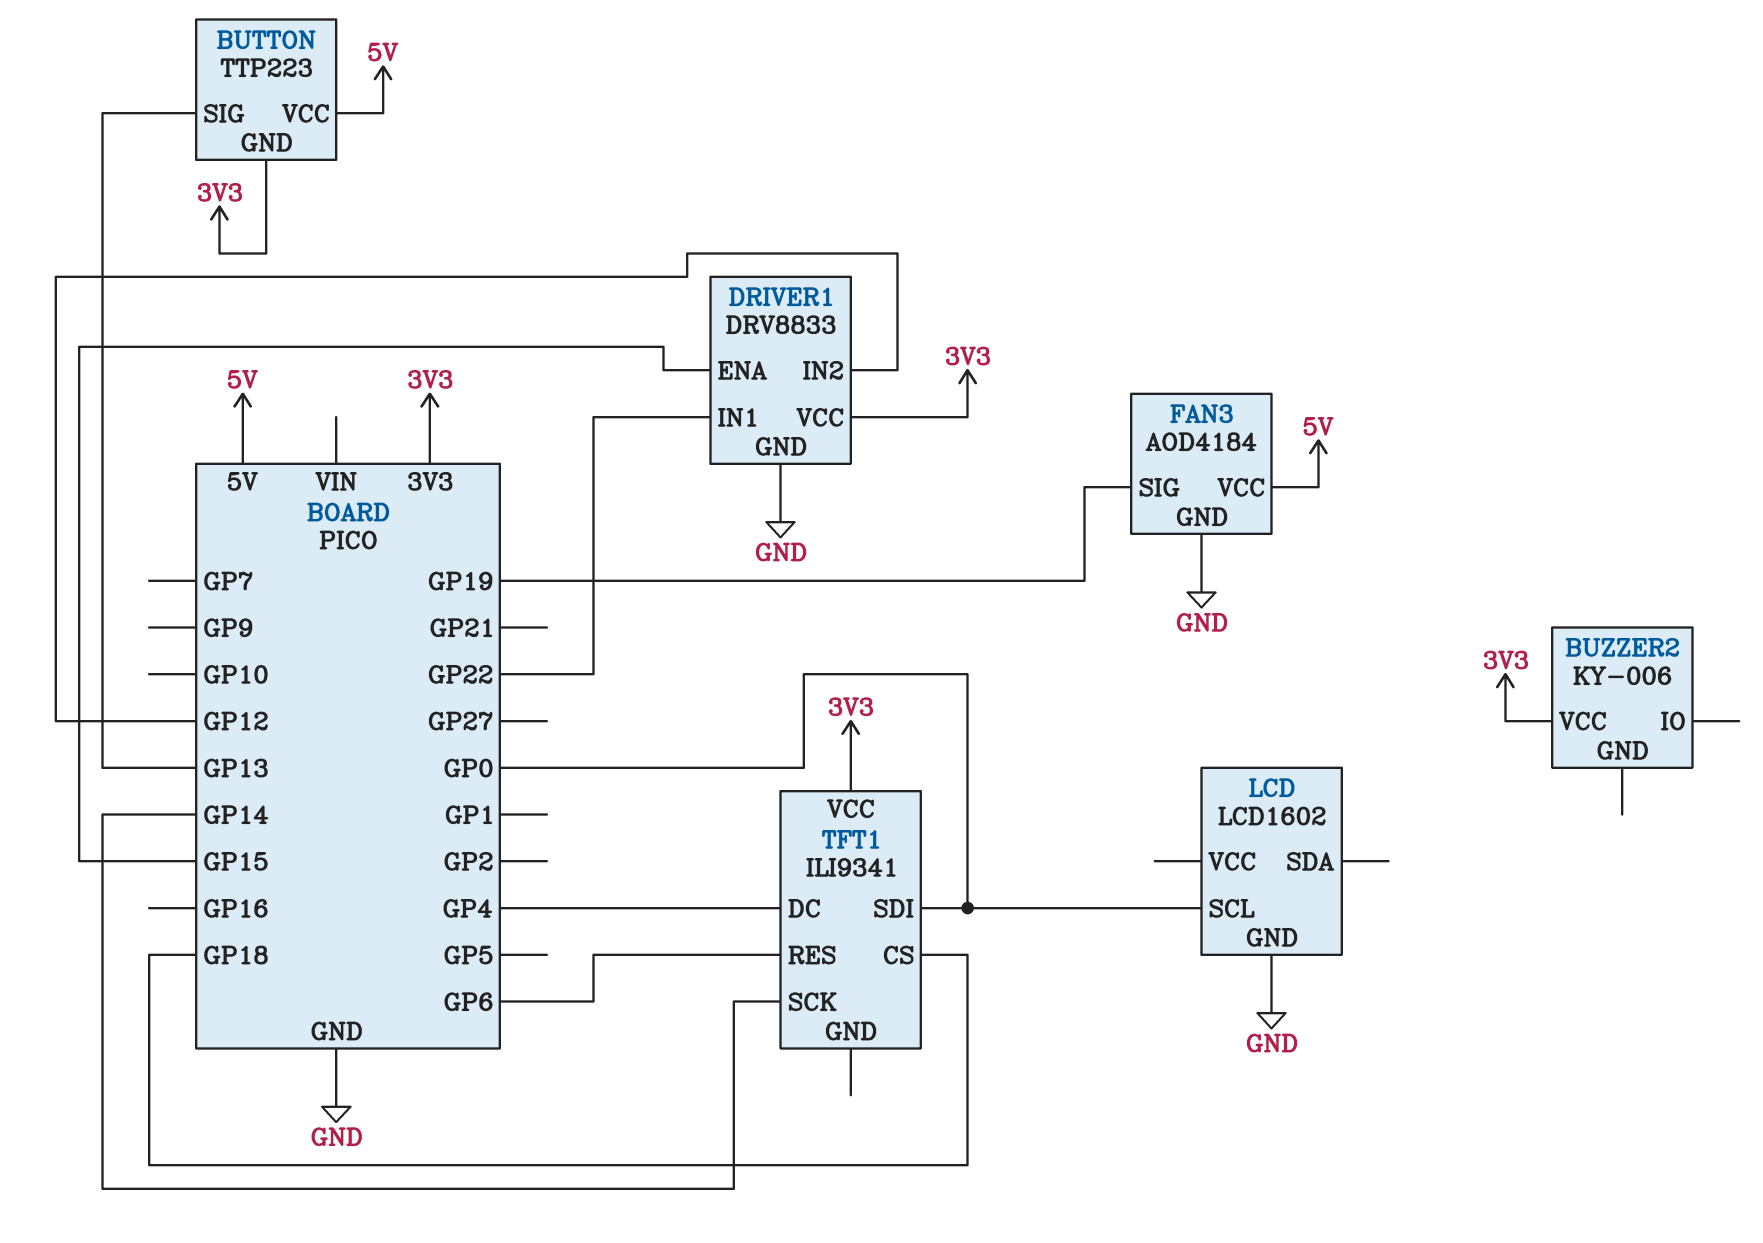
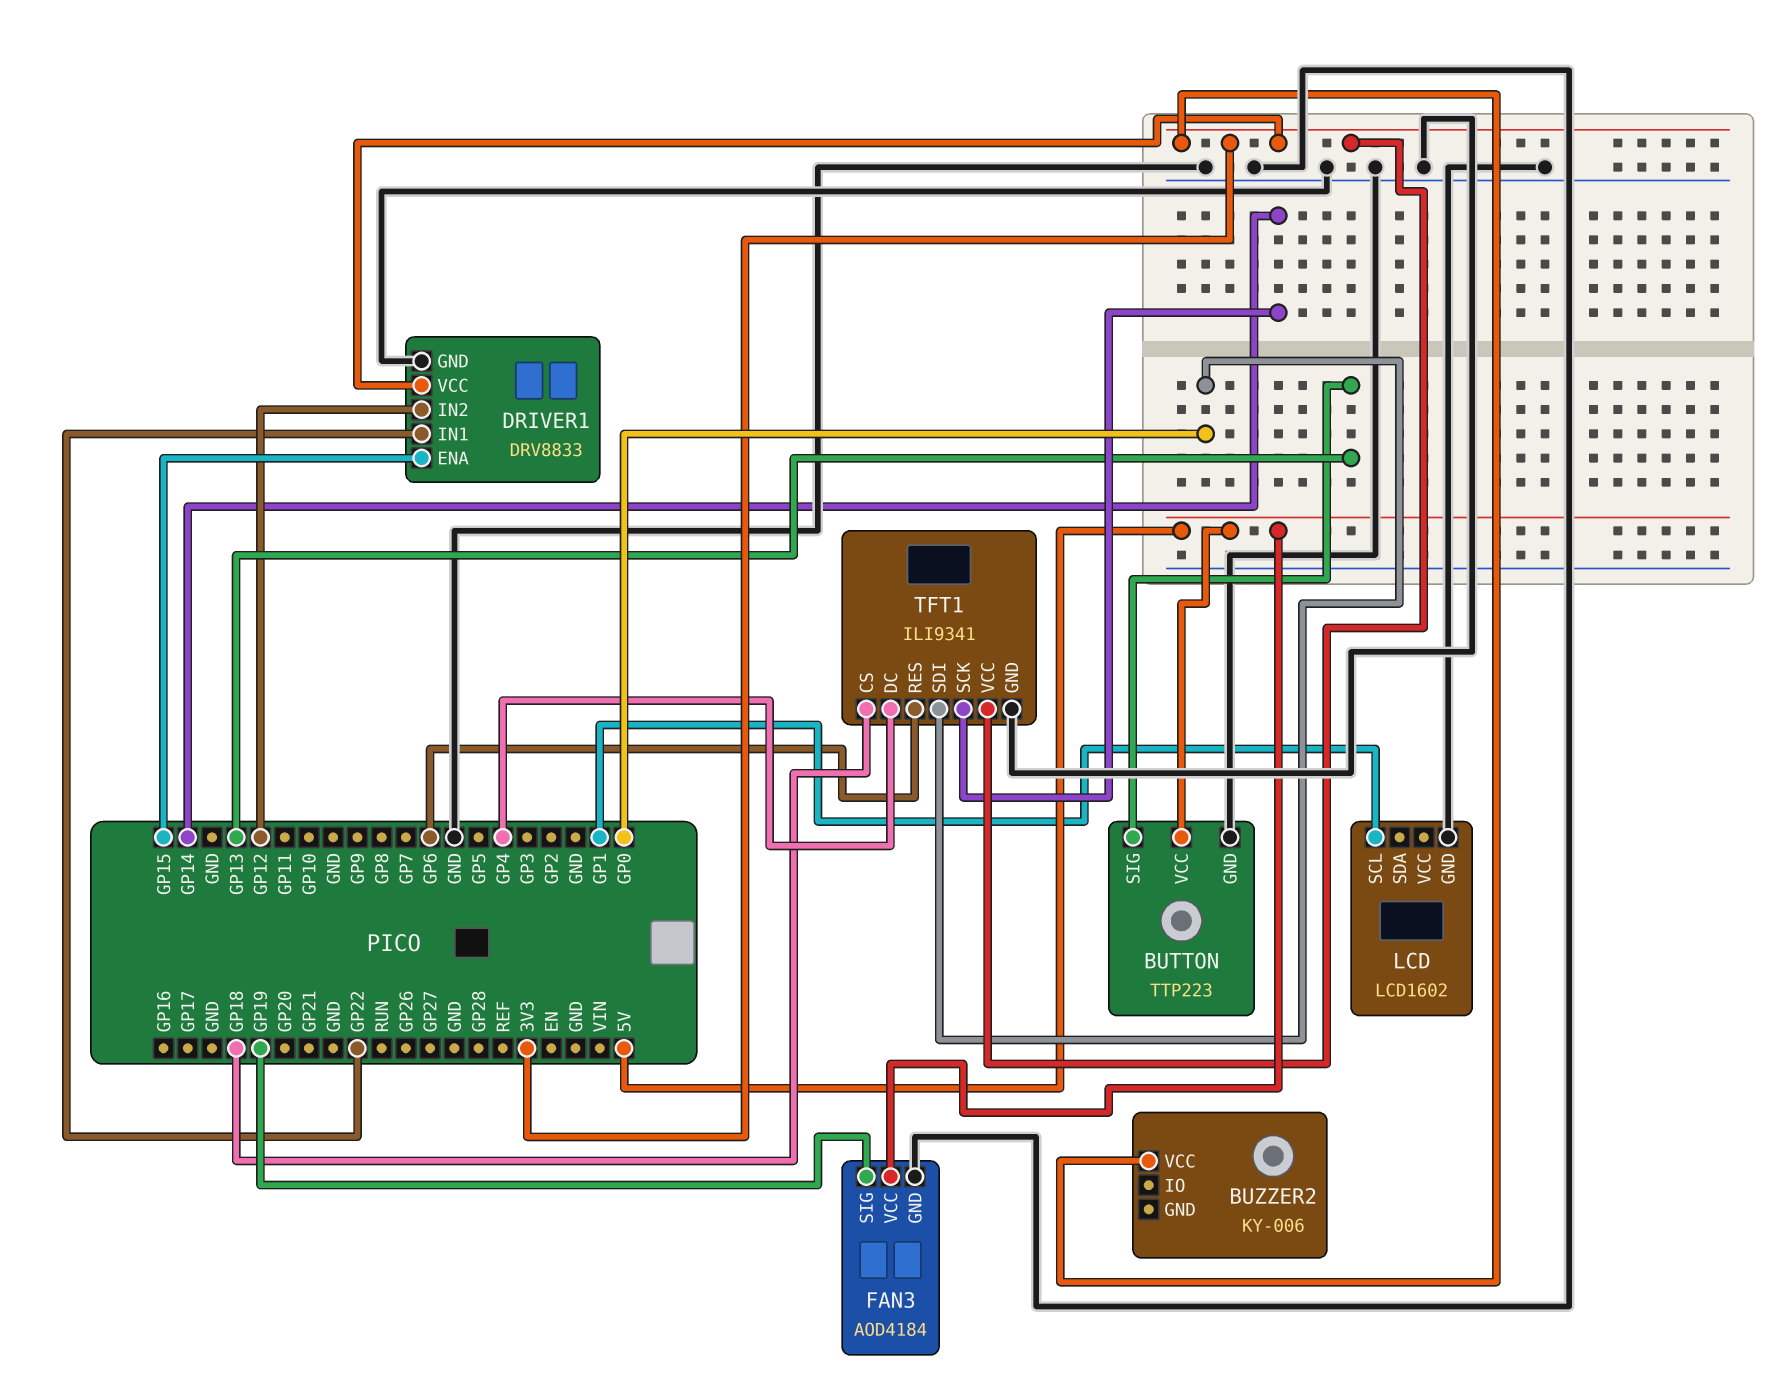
BUTTON pin GND: 3V3 -> GND
LCD pin SCL: GP0 -> GP1
TFT1 pin GND: none -> GND

